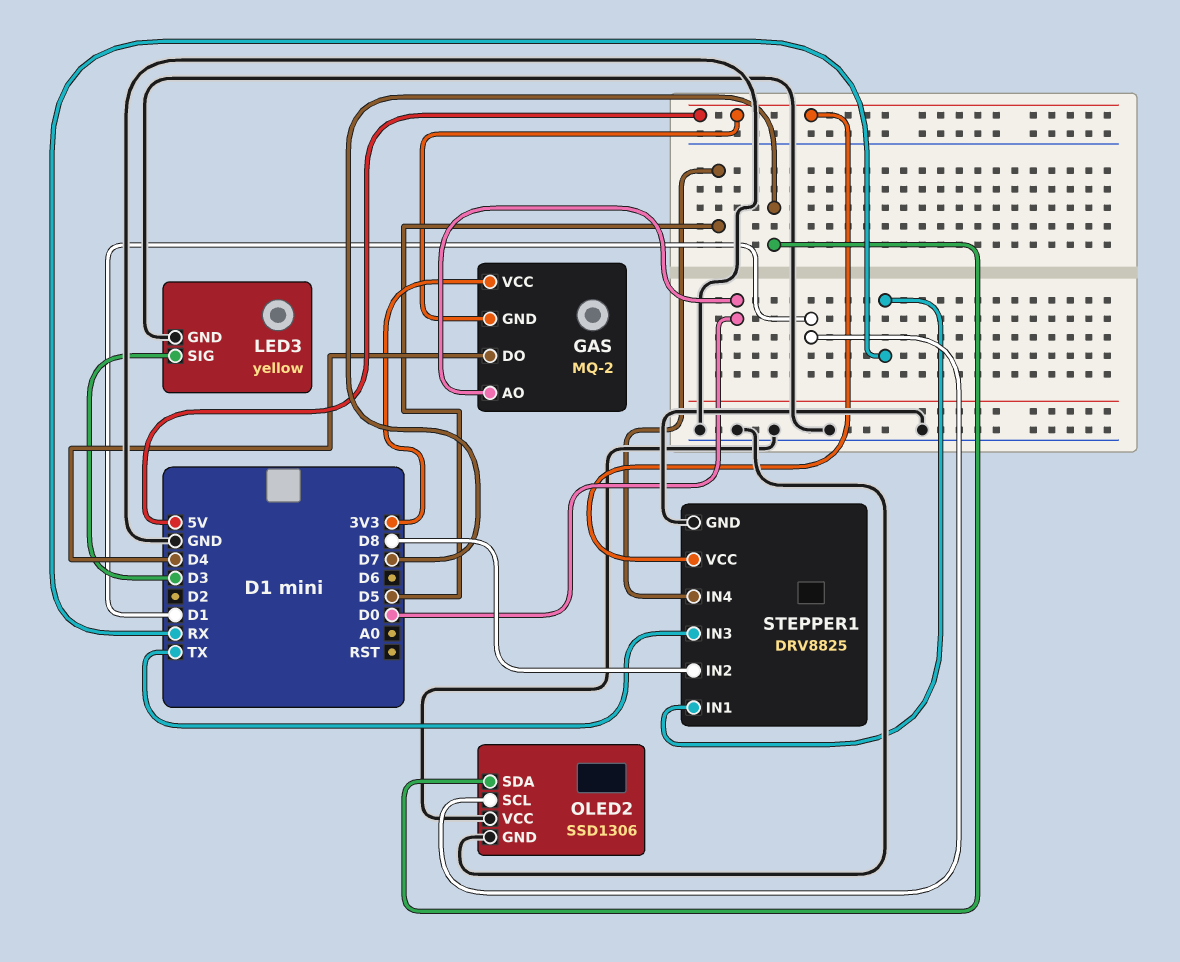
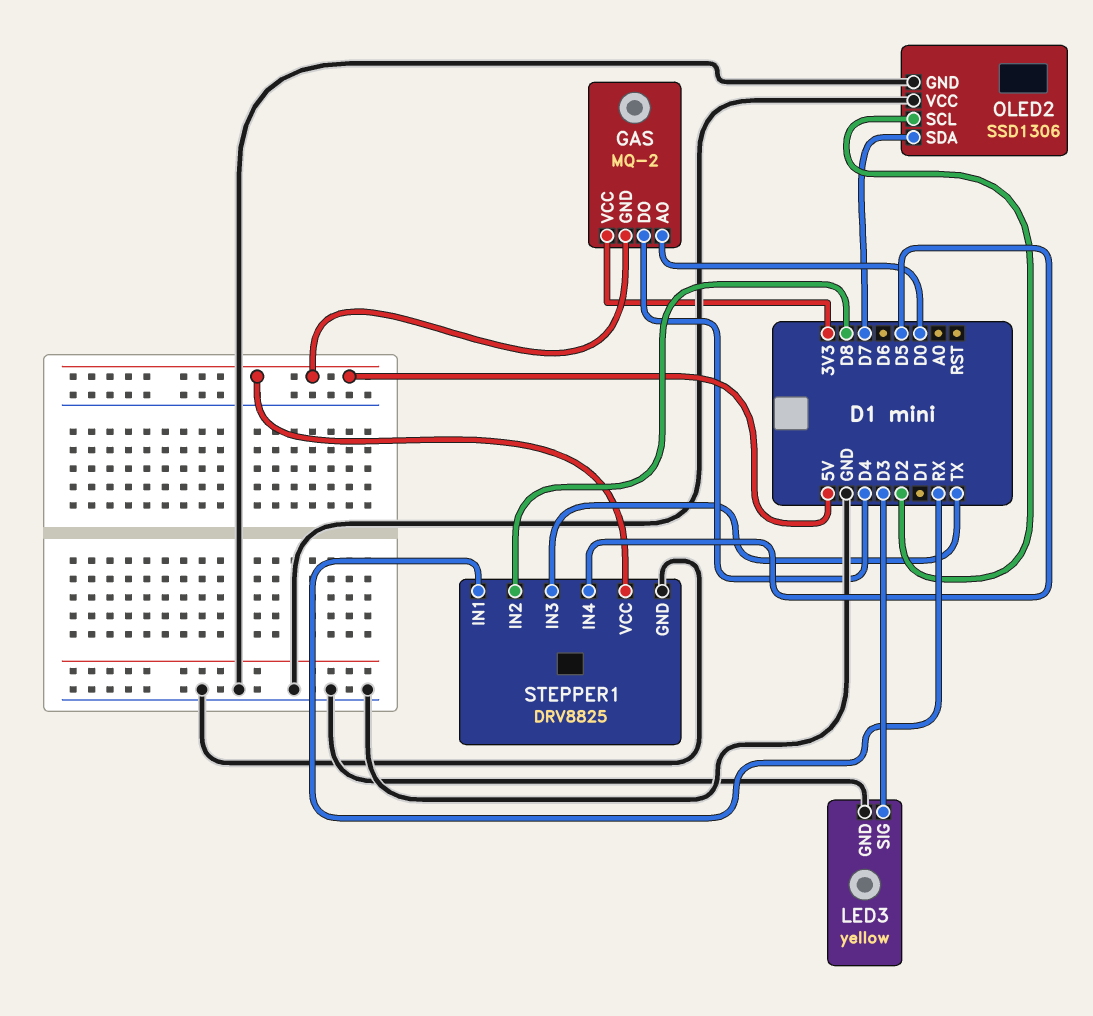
OLED2 pin SCL: D1 -> D2

